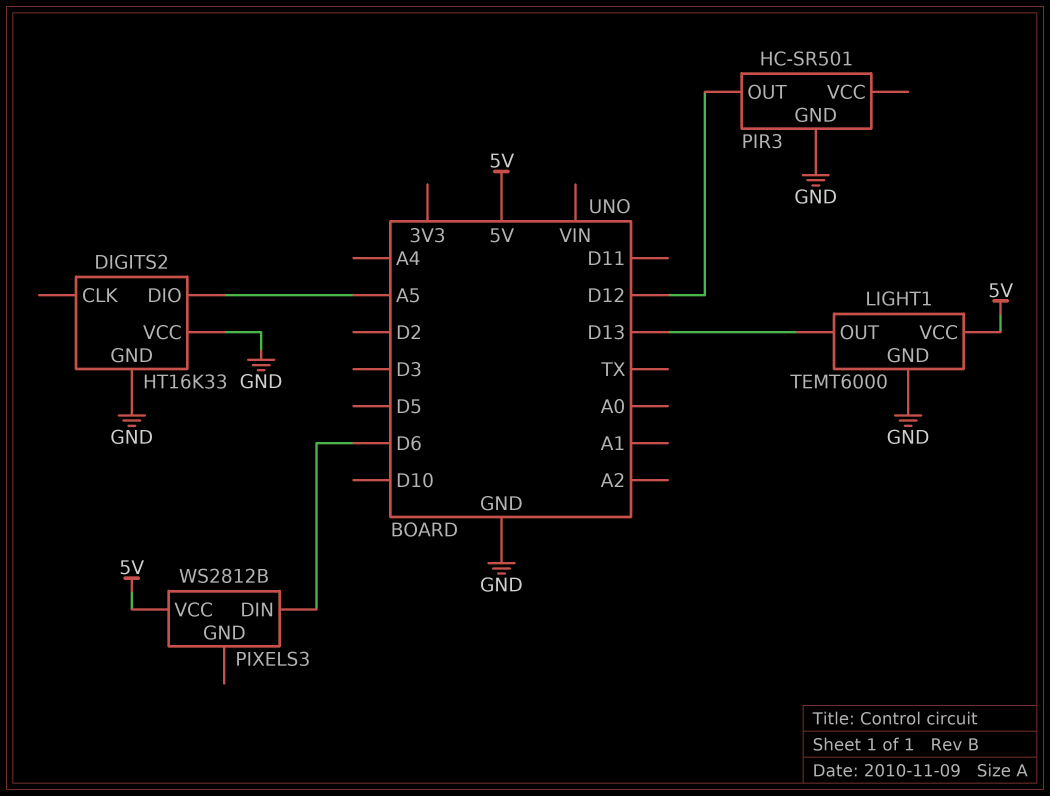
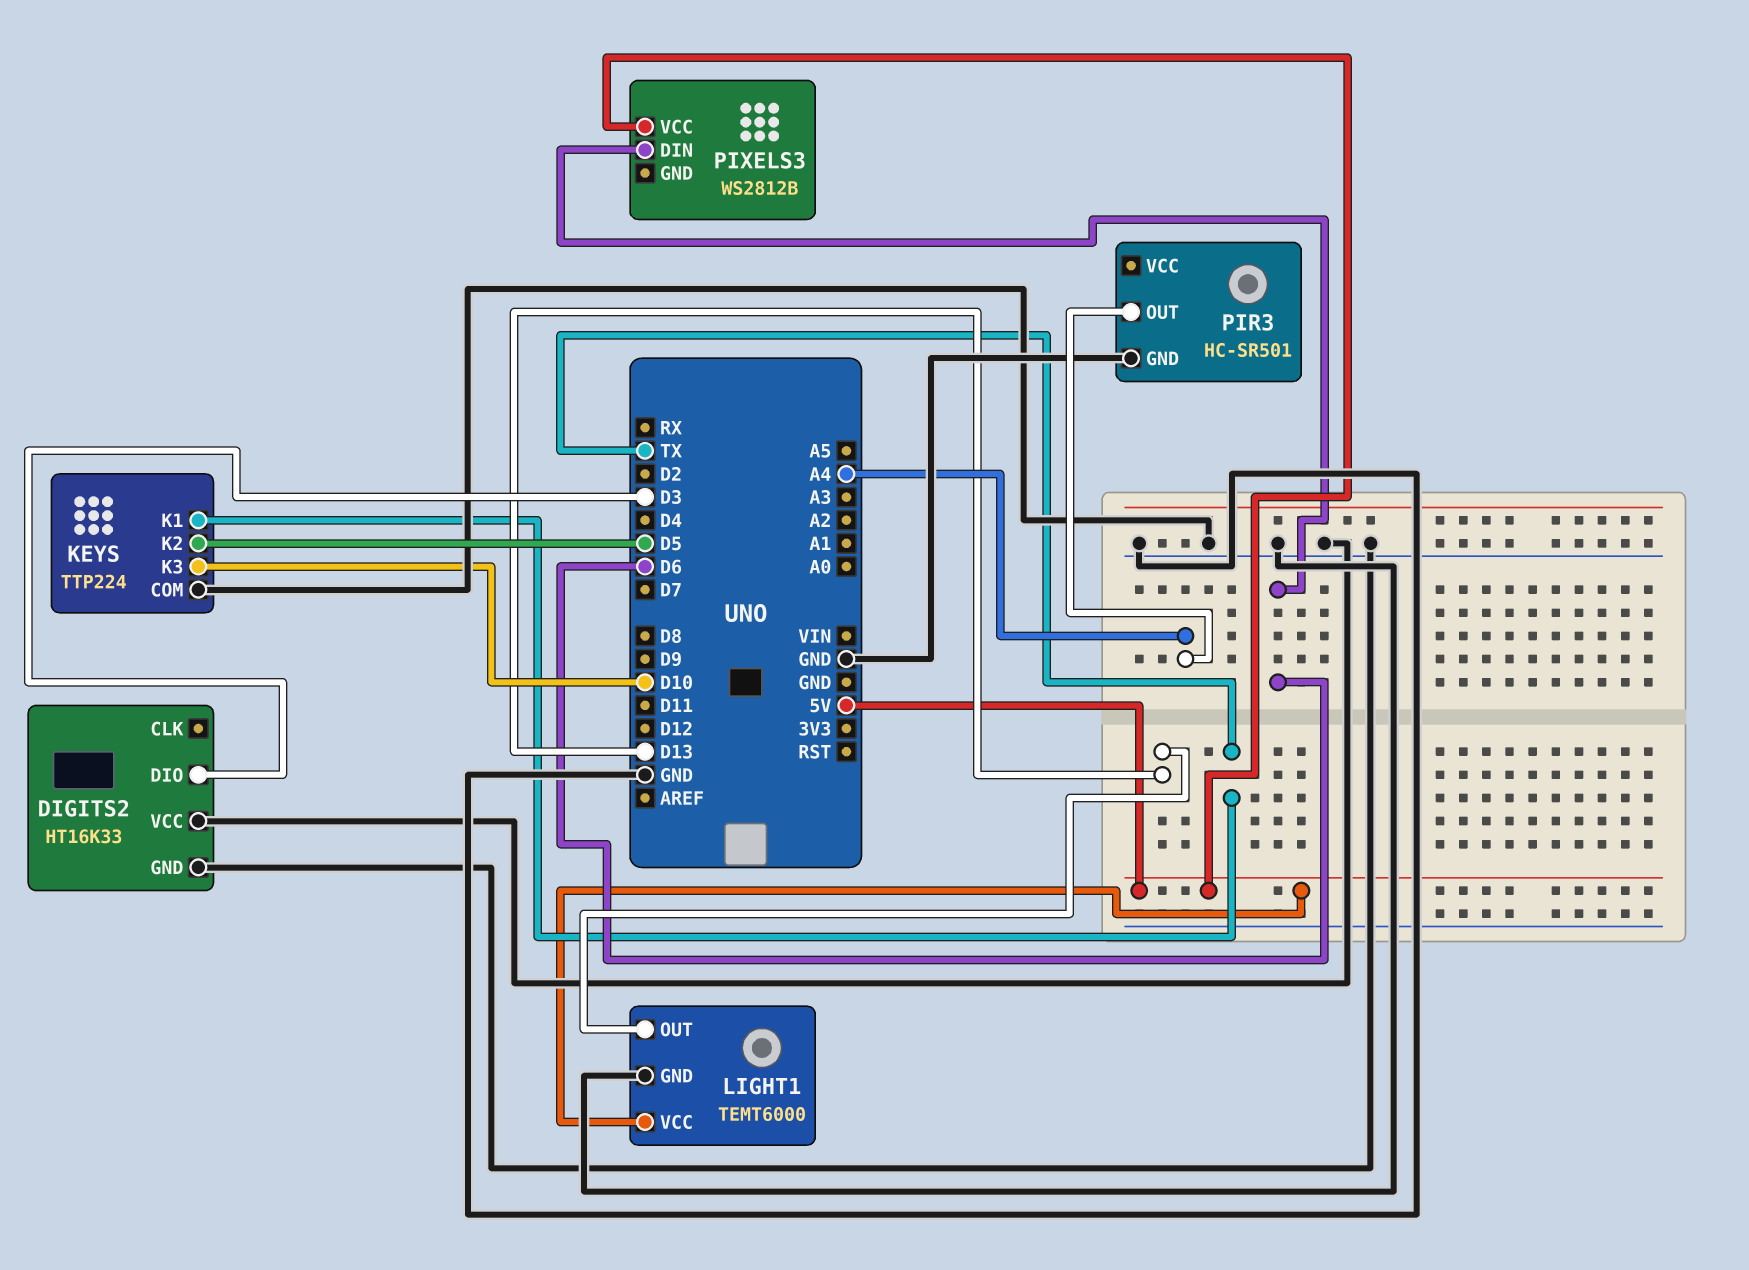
DIGITS2 pin DIO: A5 -> D3
KEYS: none -> TTP224
KEYS pin COM: none -> GND
KEYS pin K1: none -> TX
KEYS pin K2: none -> D5
KEYS pin K3: none -> D10
PIR3 pin OUT: D12 -> A4

